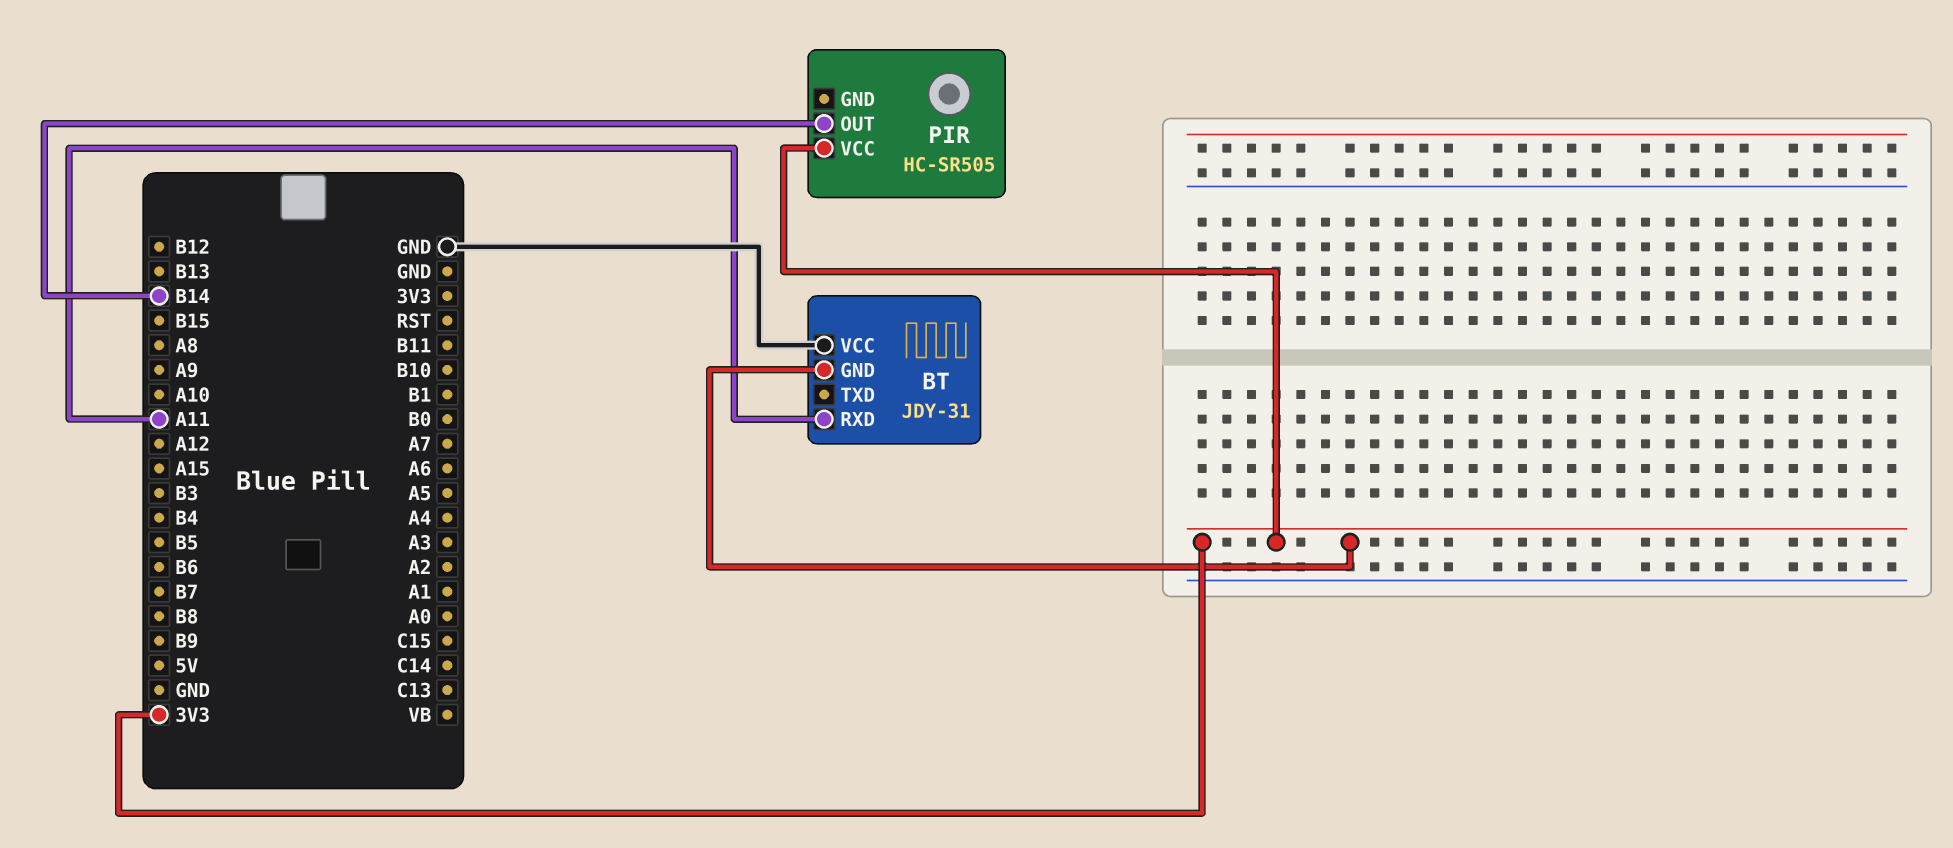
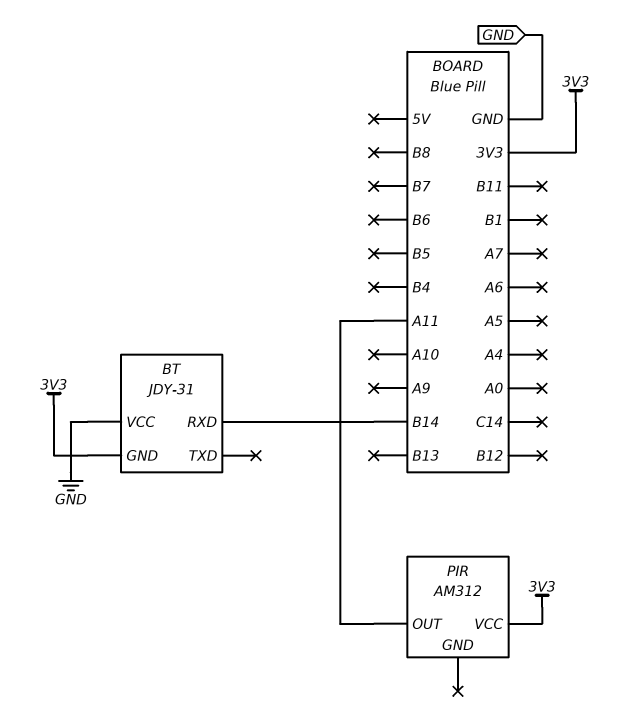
BT pin RXD: A11 -> B14
PIR: HC-SR505 -> AM312
PIR pin OUT: B14 -> A11

